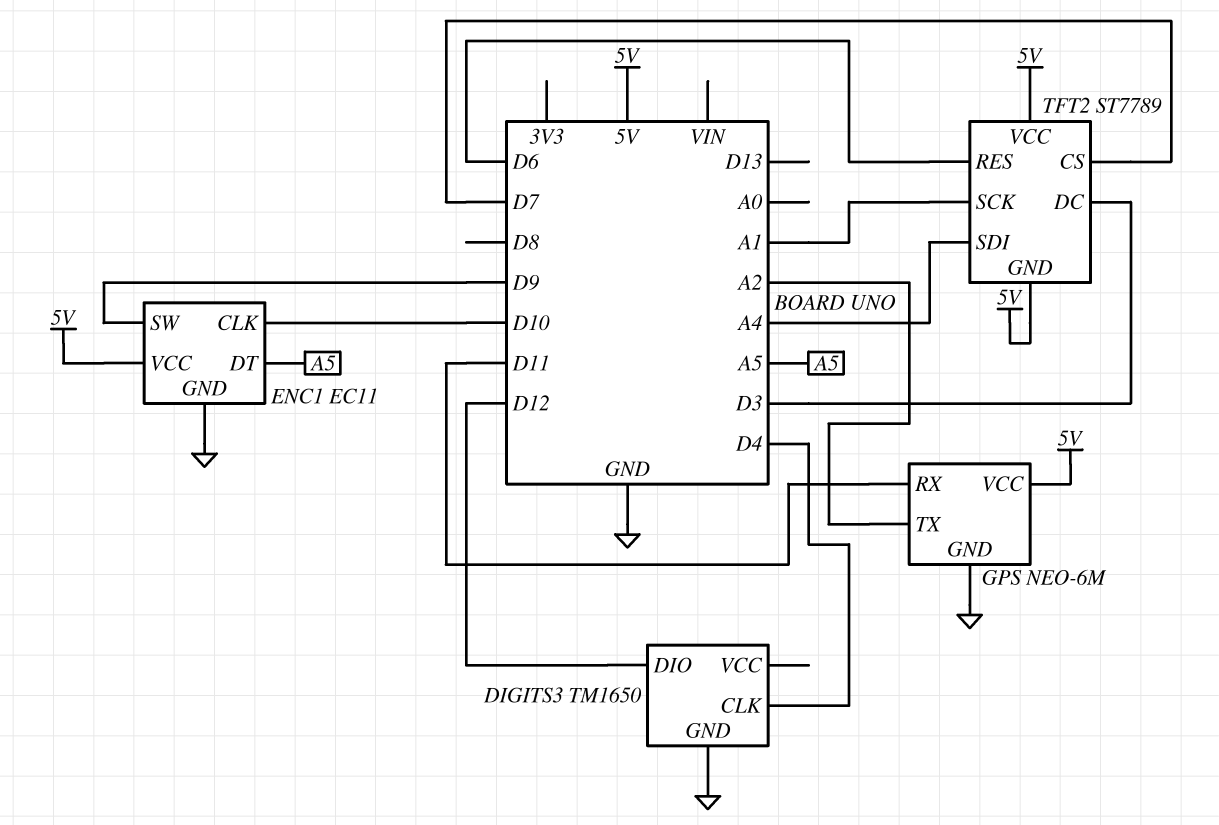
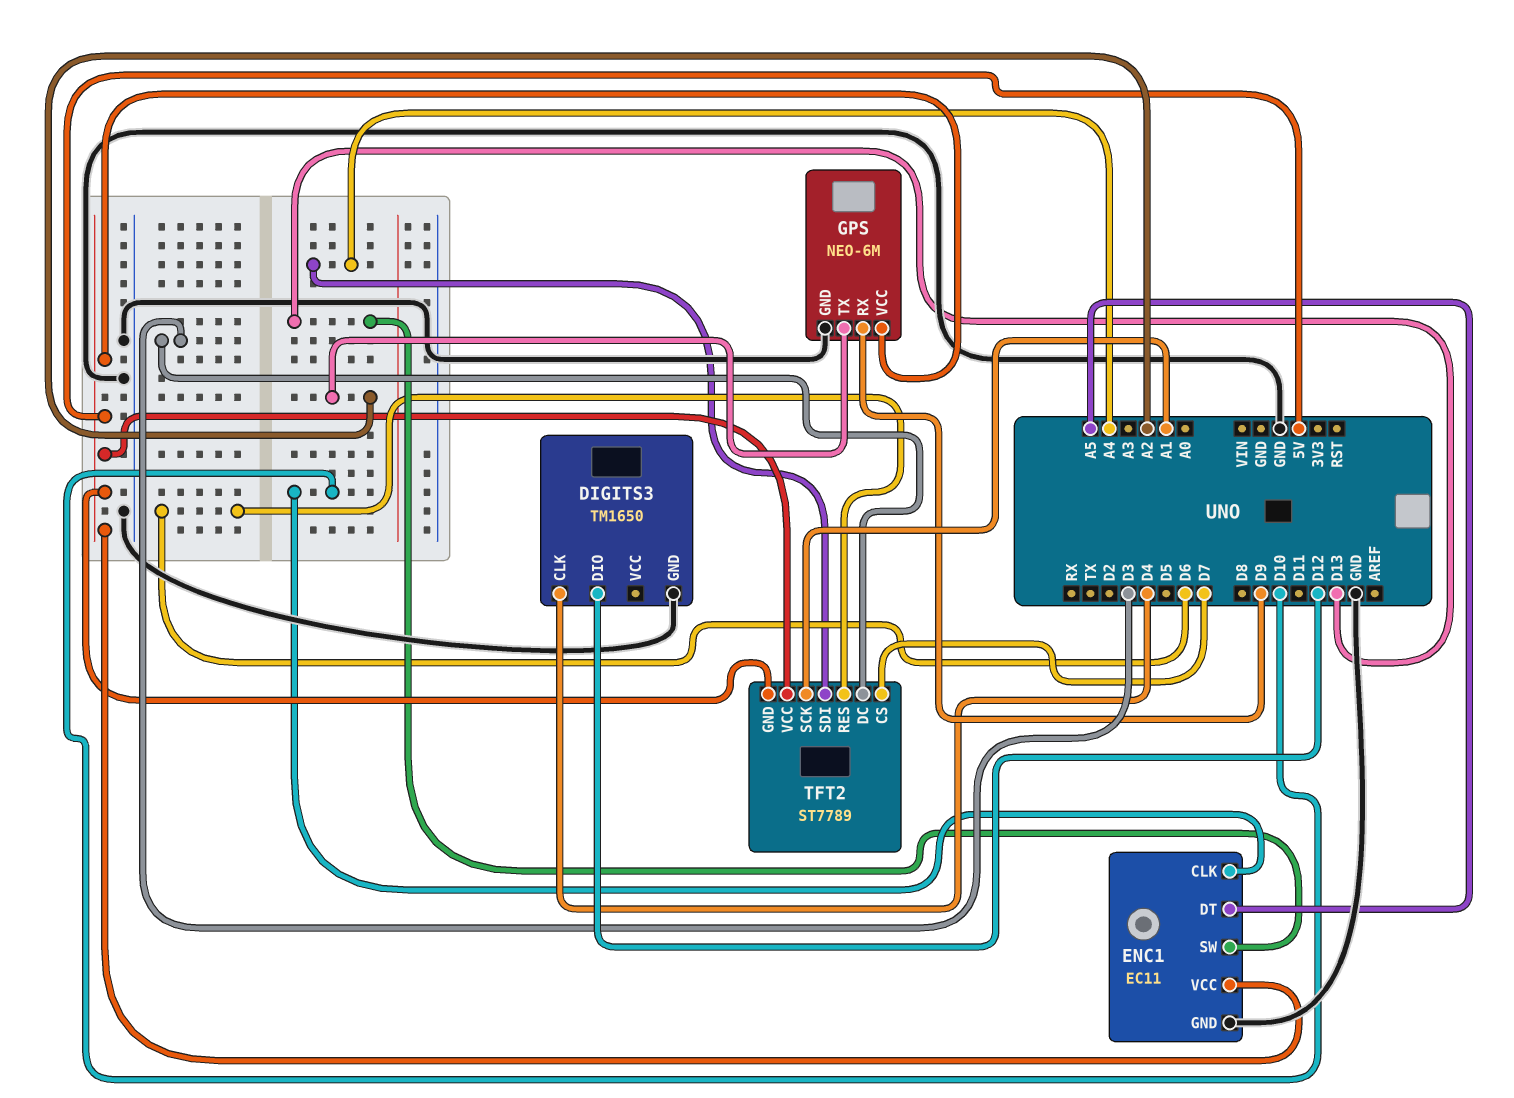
ENC1 pin SW: D9 -> D13
GPS pin RX: D11 -> D9

